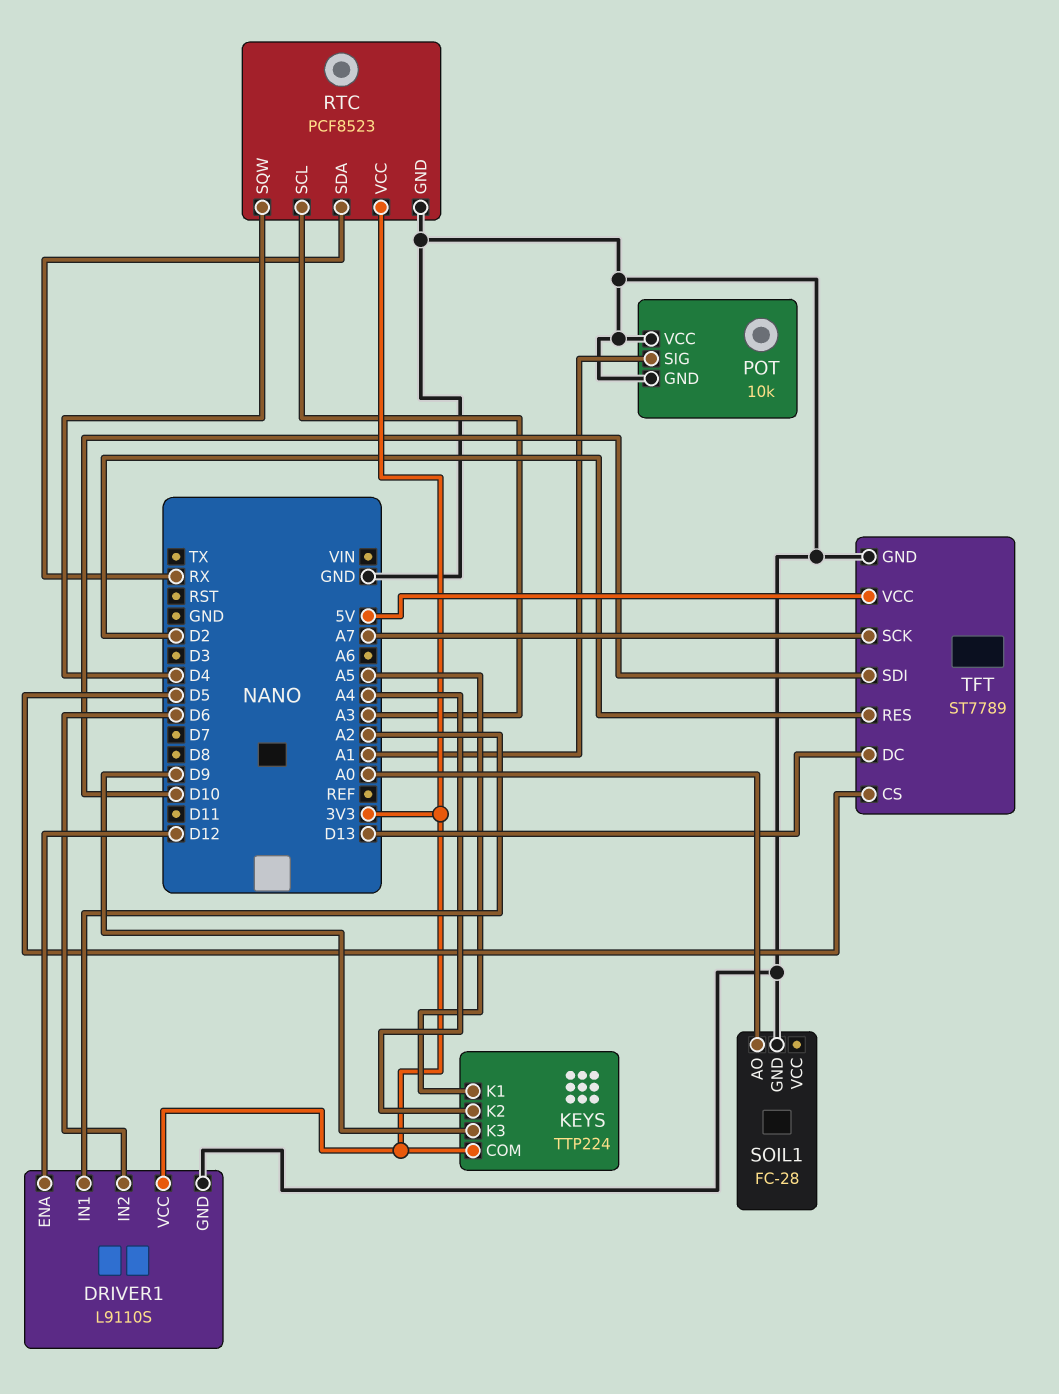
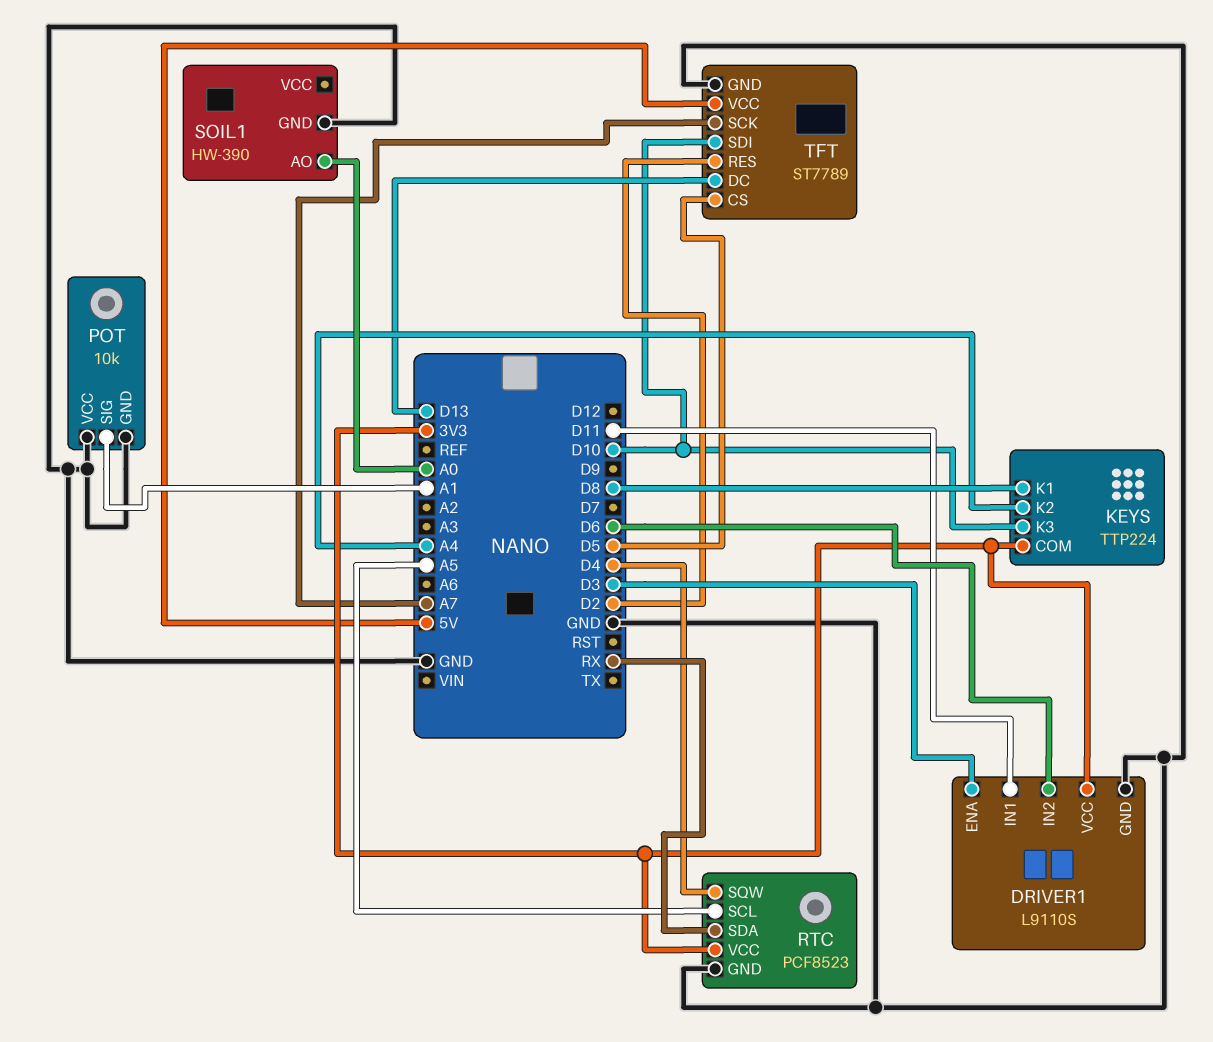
DRIVER1 pin ENA: D12 -> D3
DRIVER1 pin IN1: A2 -> D11
KEYS pin K1: A5 -> D8
KEYS pin K3: D9 -> D10
RTC pin SCL: A3 -> A5
SOIL1: FC-28 -> HW-390

